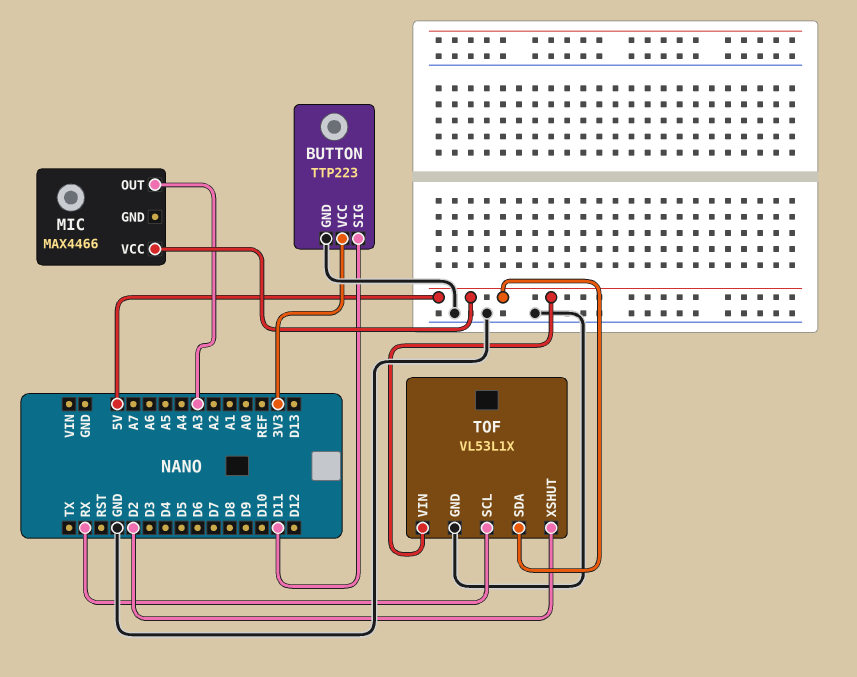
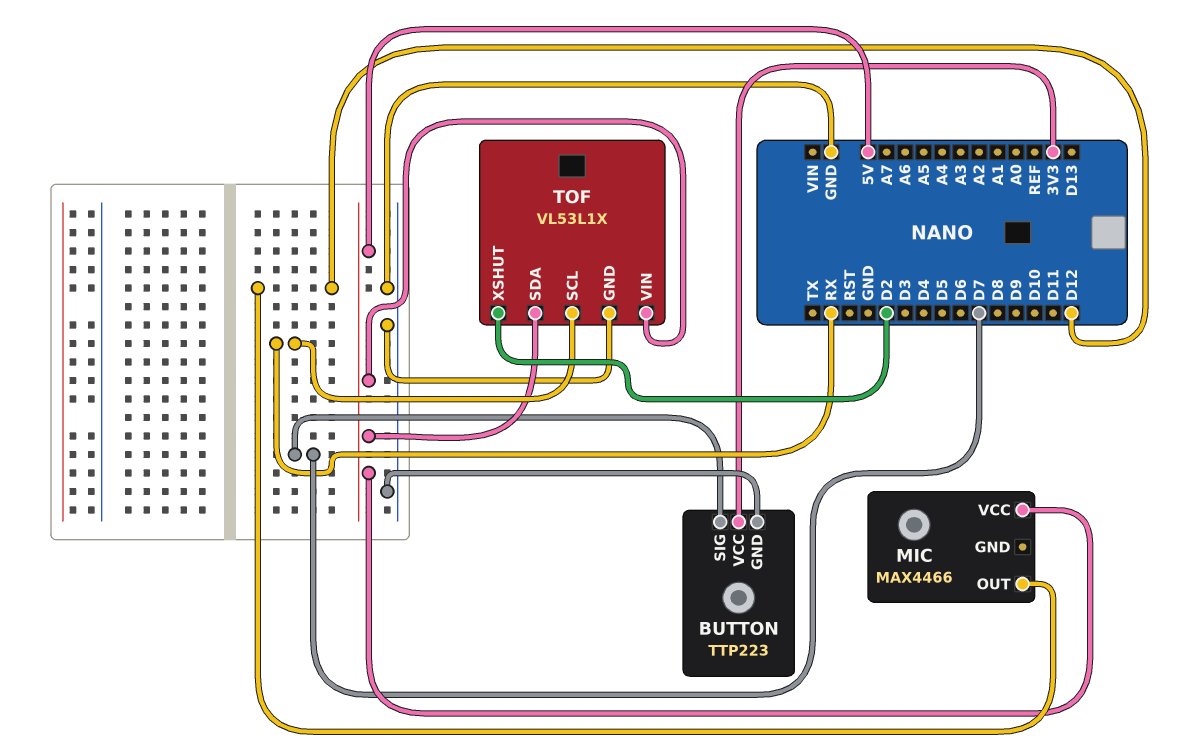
BUTTON pin SIG: D11 -> D7
MIC pin OUT: A3 -> D12

